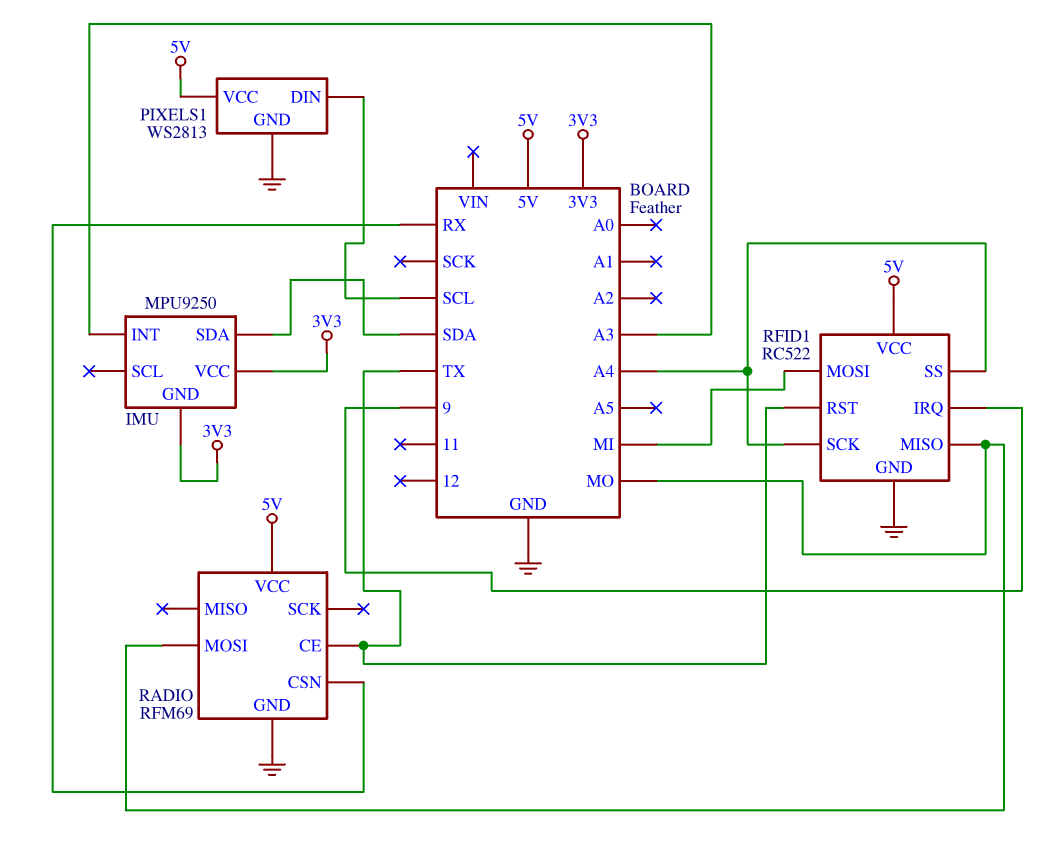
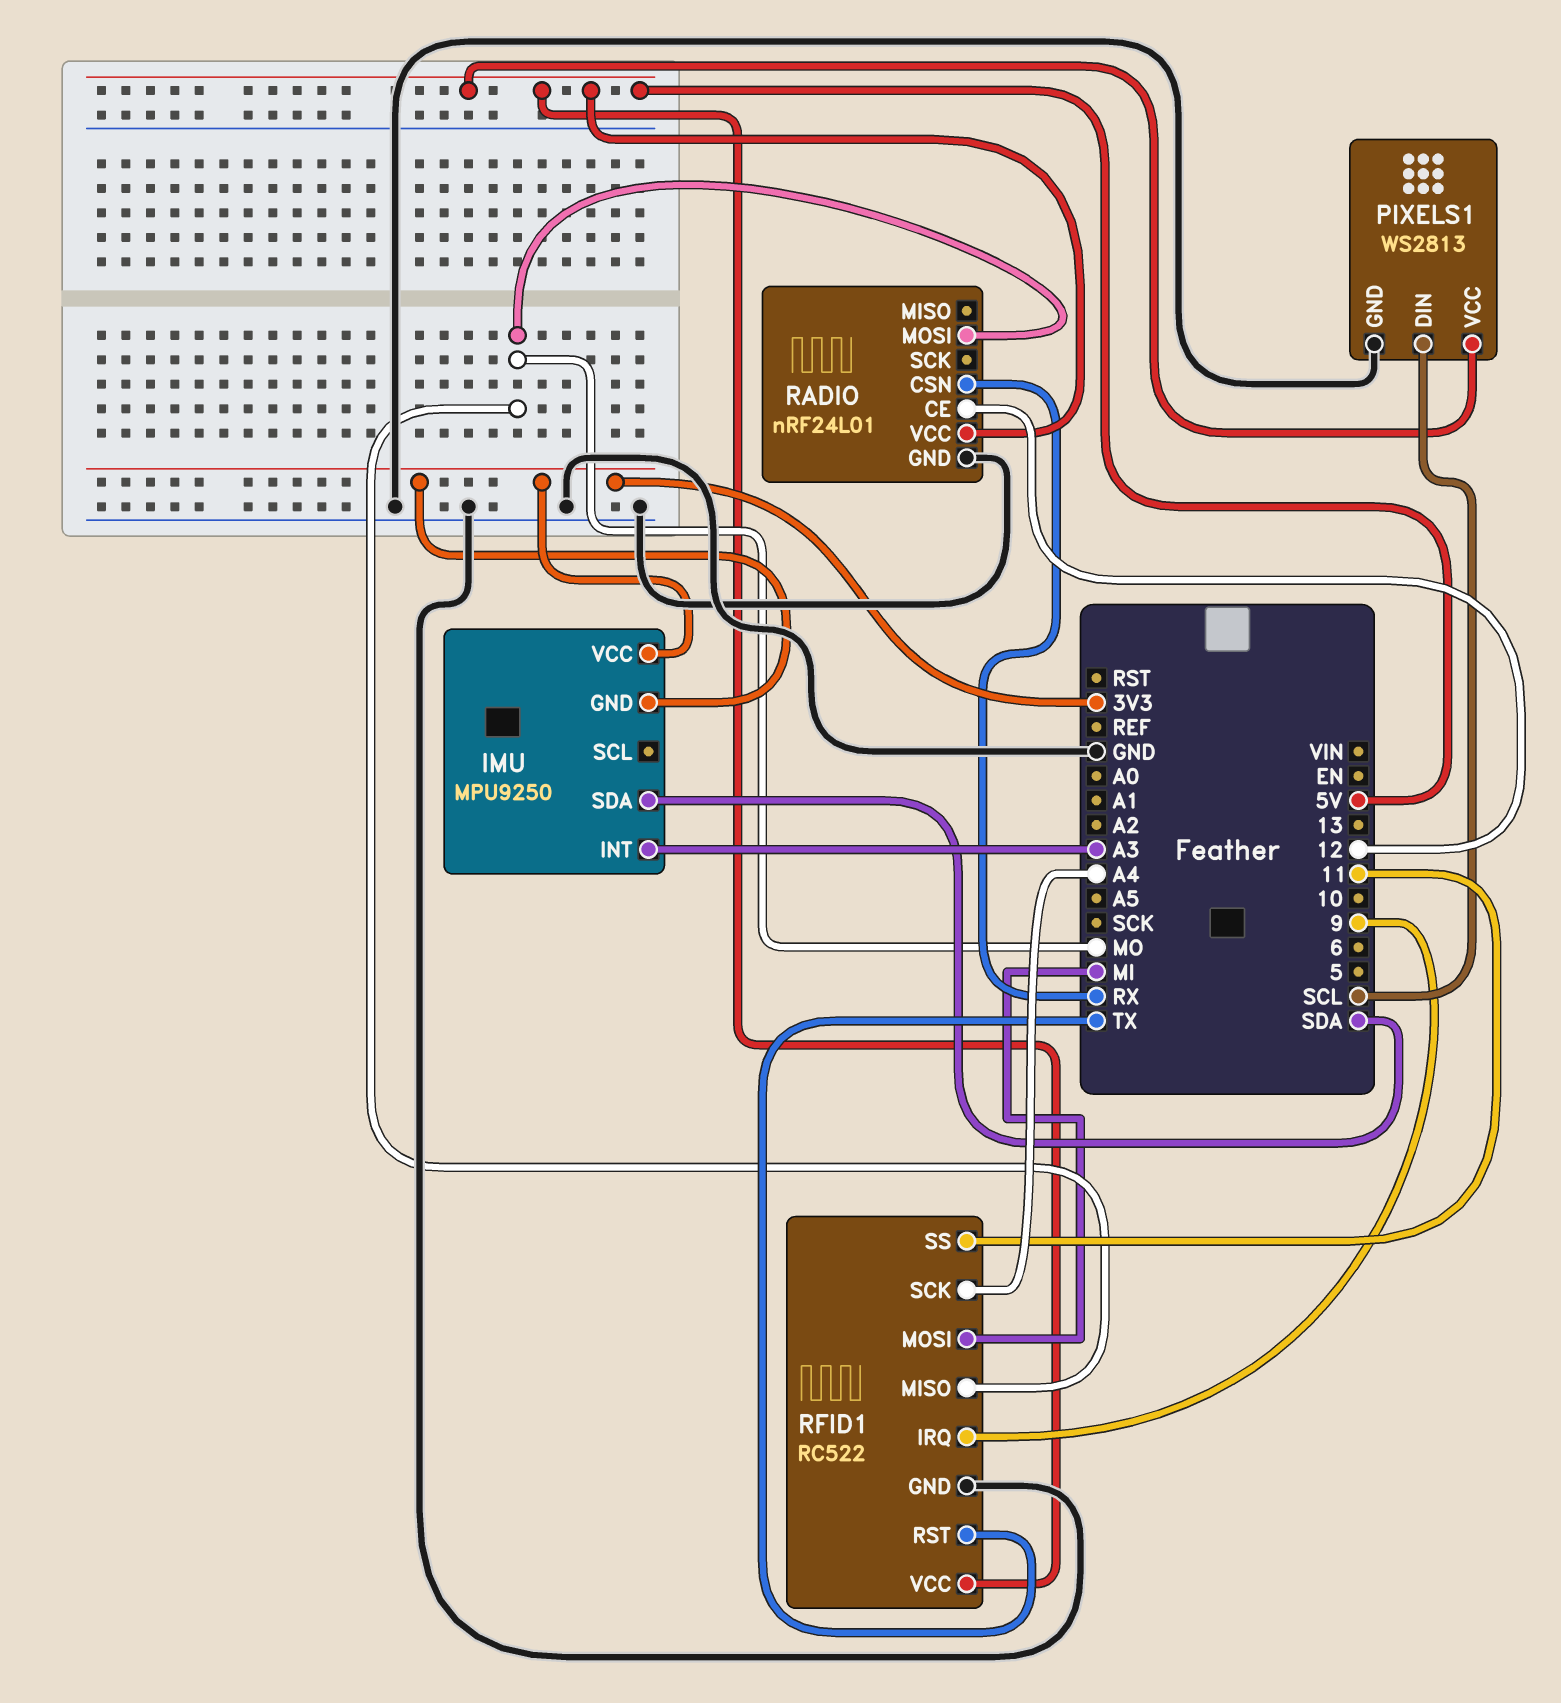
RADIO: RFM69 -> nRF24L01
RADIO pin CE: TX -> 12
RFID1 pin SS: A4 -> 11

